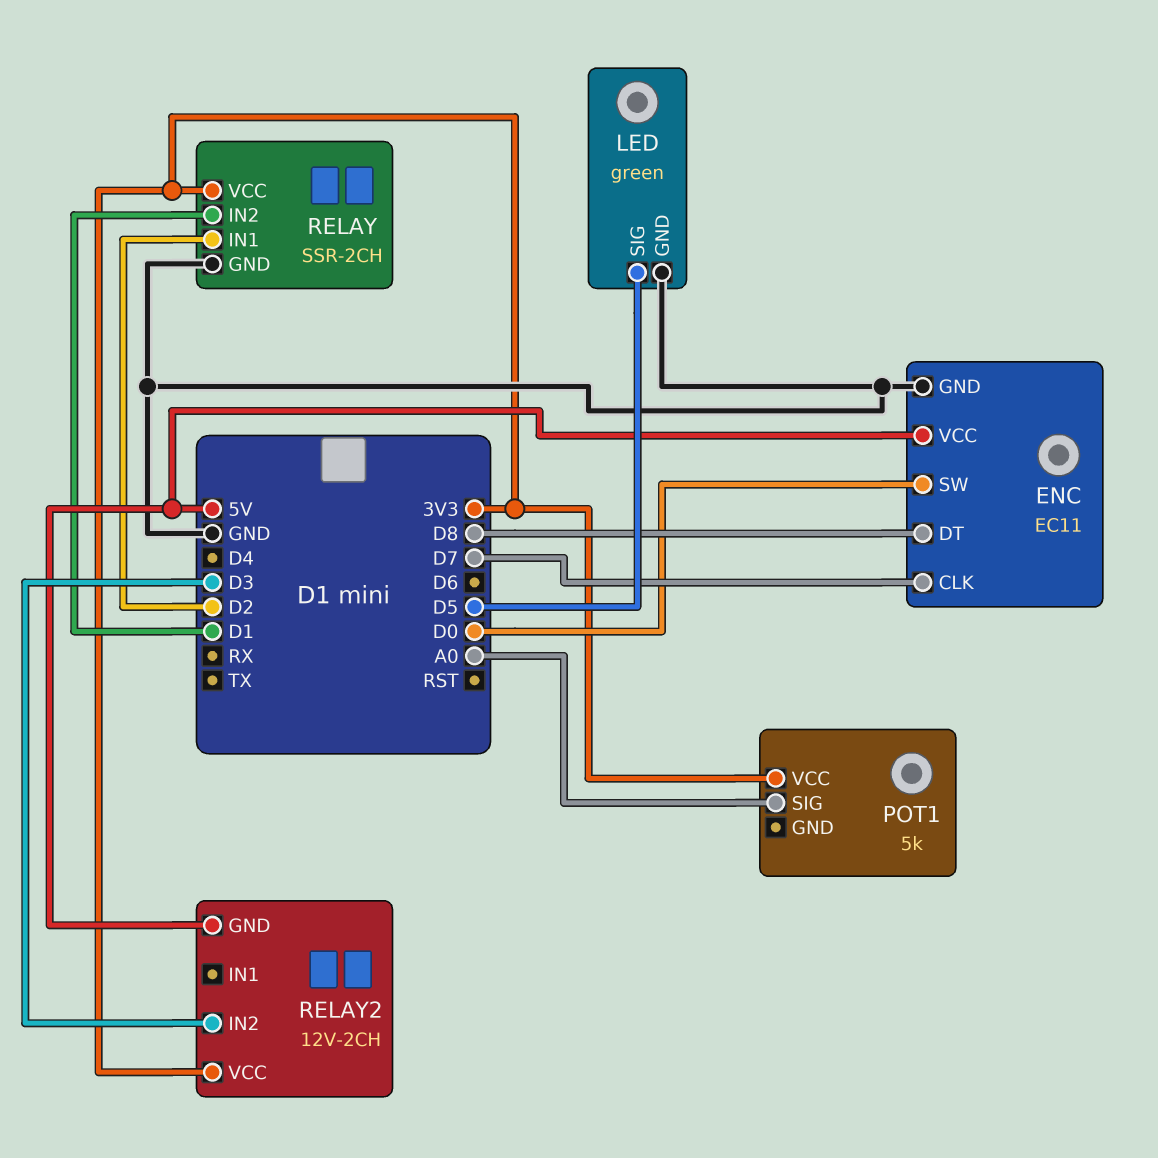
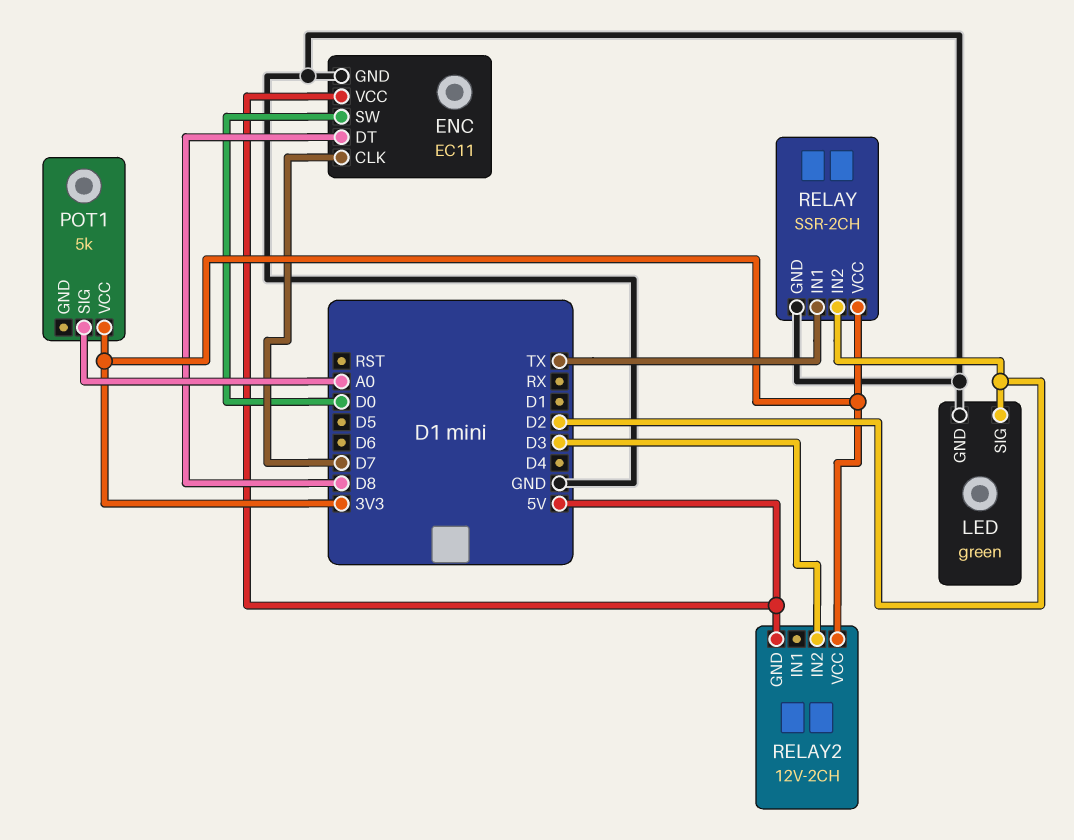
LED pin SIG: D5 -> D2
RELAY pin IN1: D2 -> TX
RELAY pin IN2: D1 -> D2

